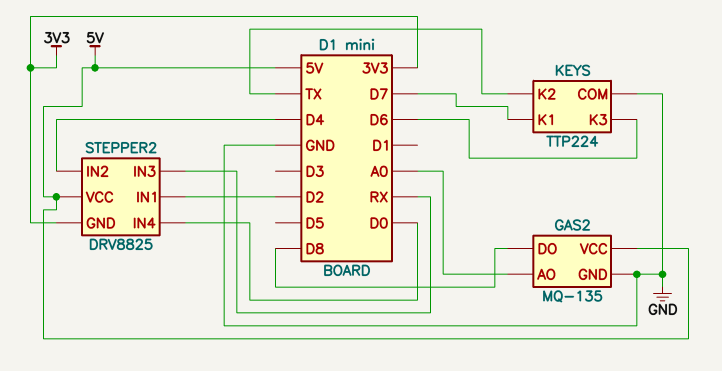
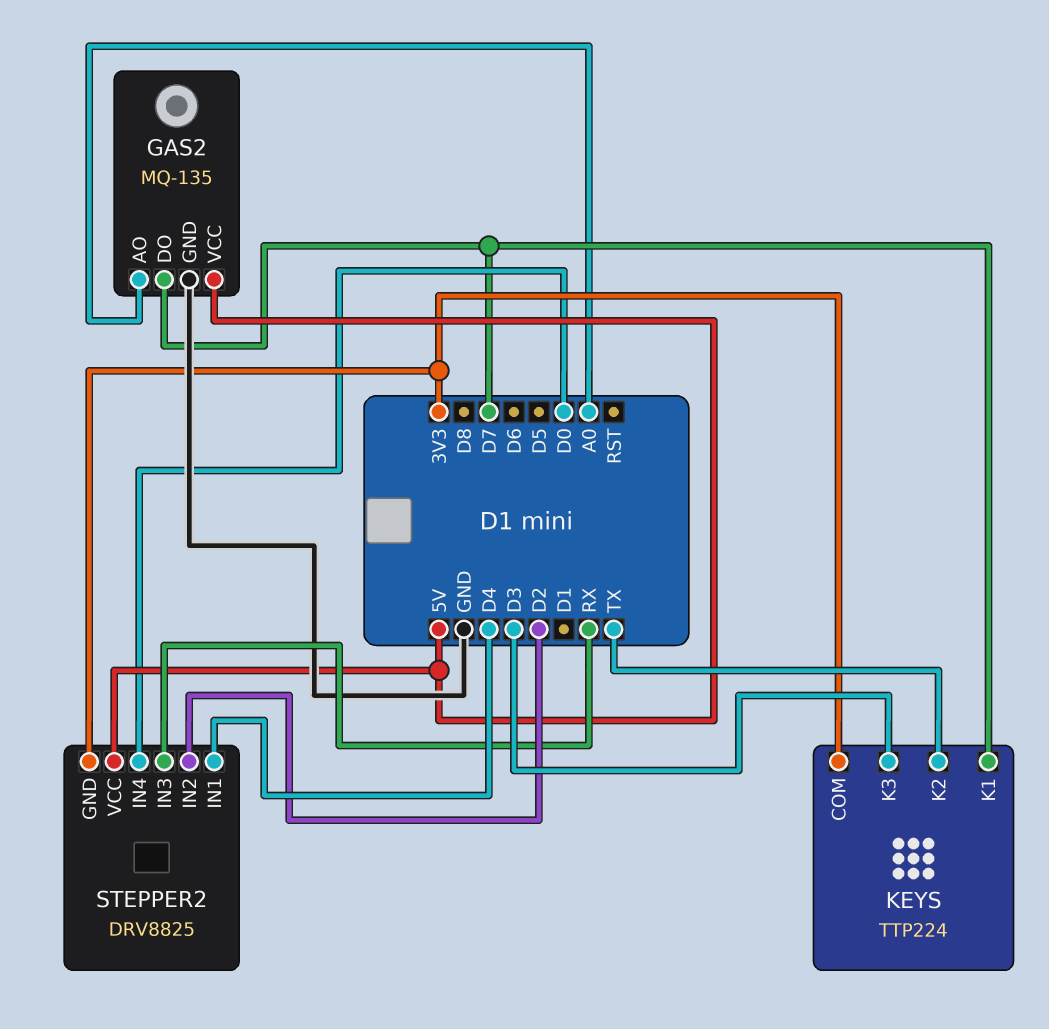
GAS2 pin DO: D8 -> D7
KEYS pin COM: GND -> 3V3
KEYS pin K3: D6 -> D3
STEPPER2 pin IN1: D2 -> D4
STEPPER2 pin IN2: D4 -> D2

